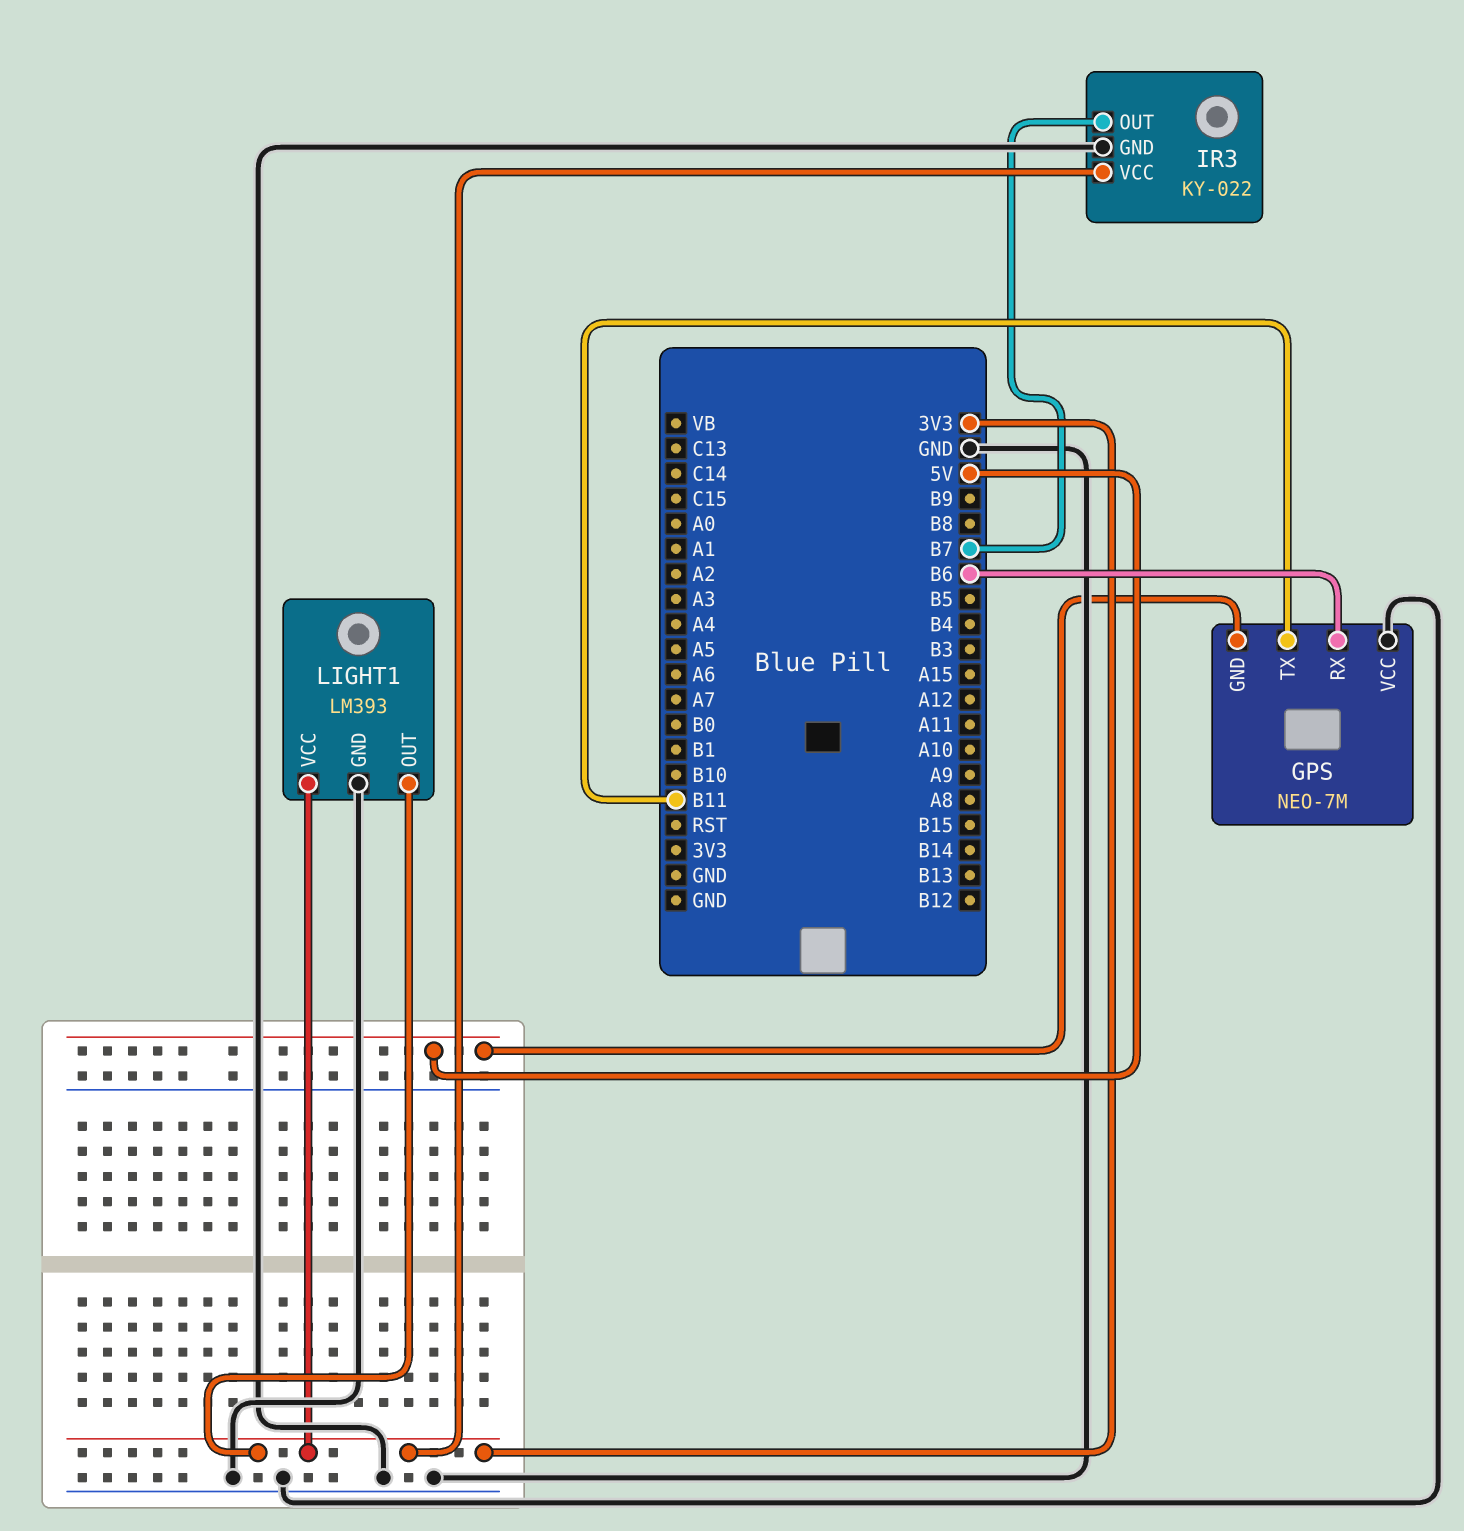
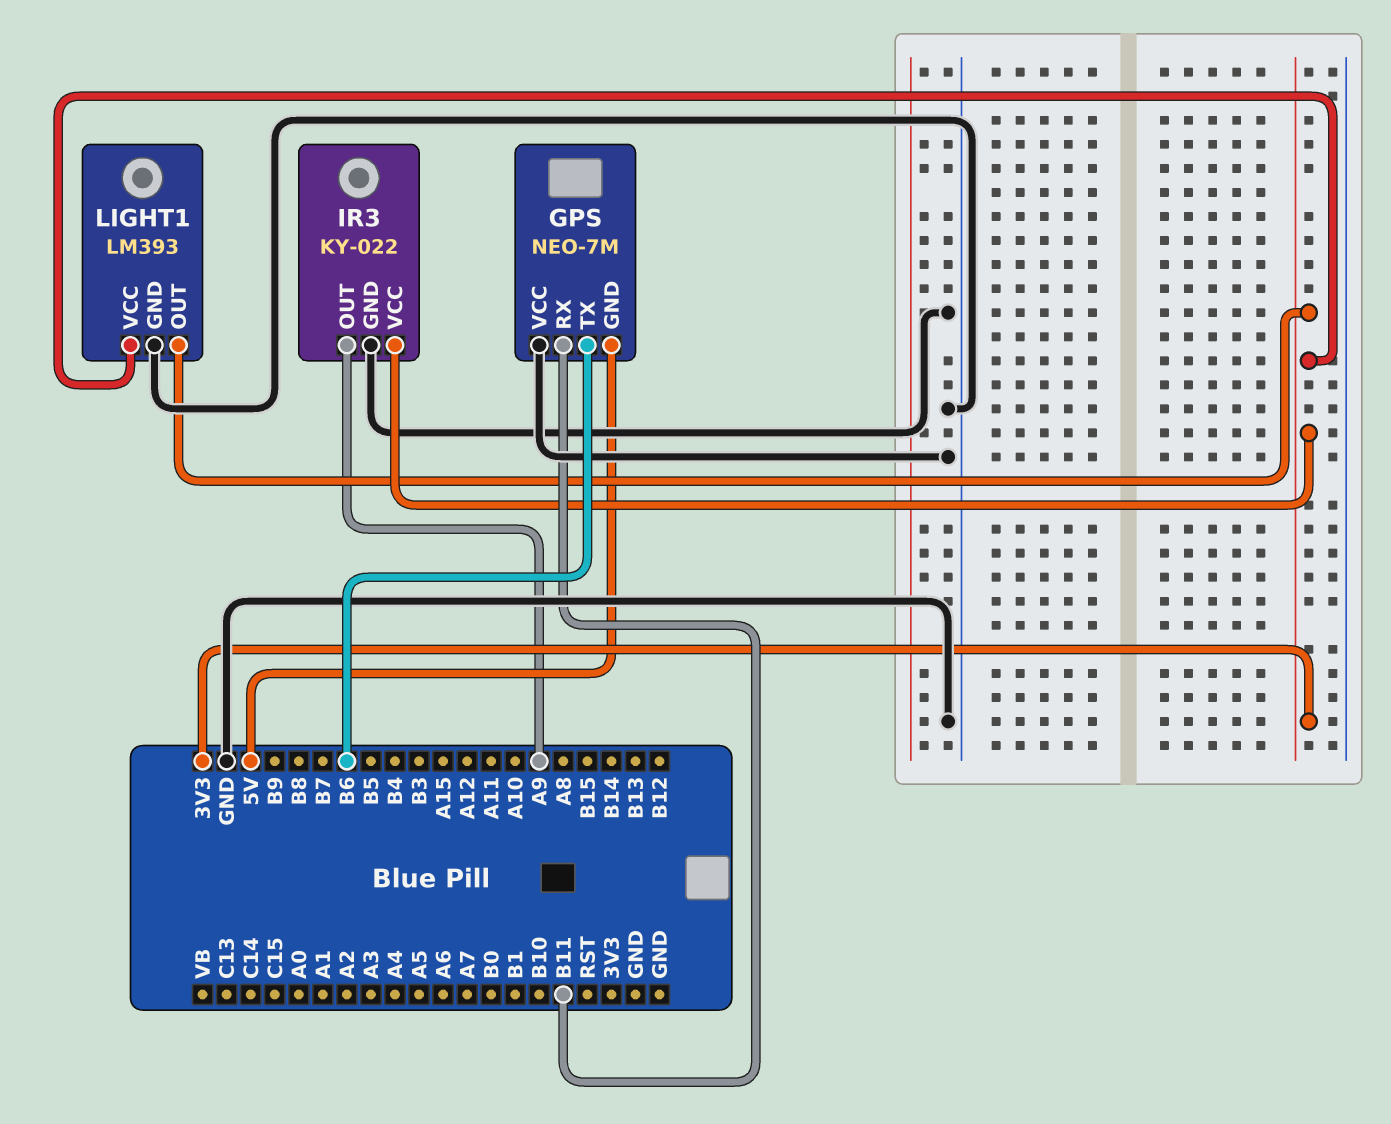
GPS pin RX: B6 -> B11
GPS pin TX: B11 -> B6
IR3 pin OUT: B7 -> A9

